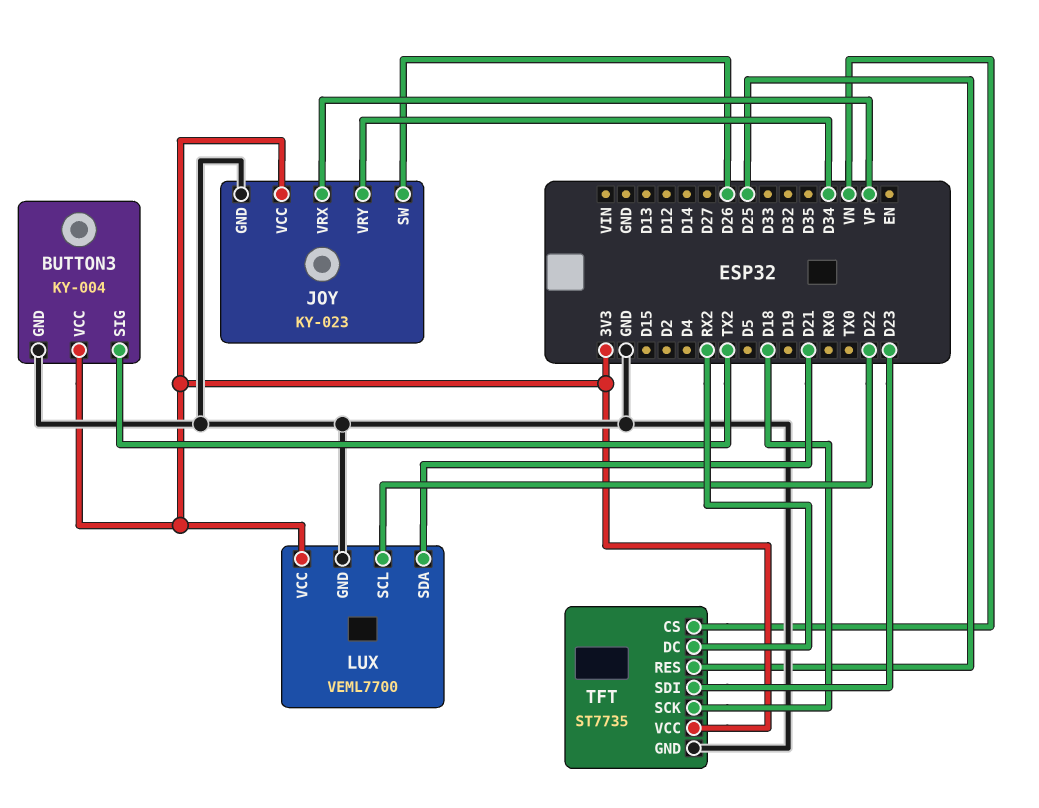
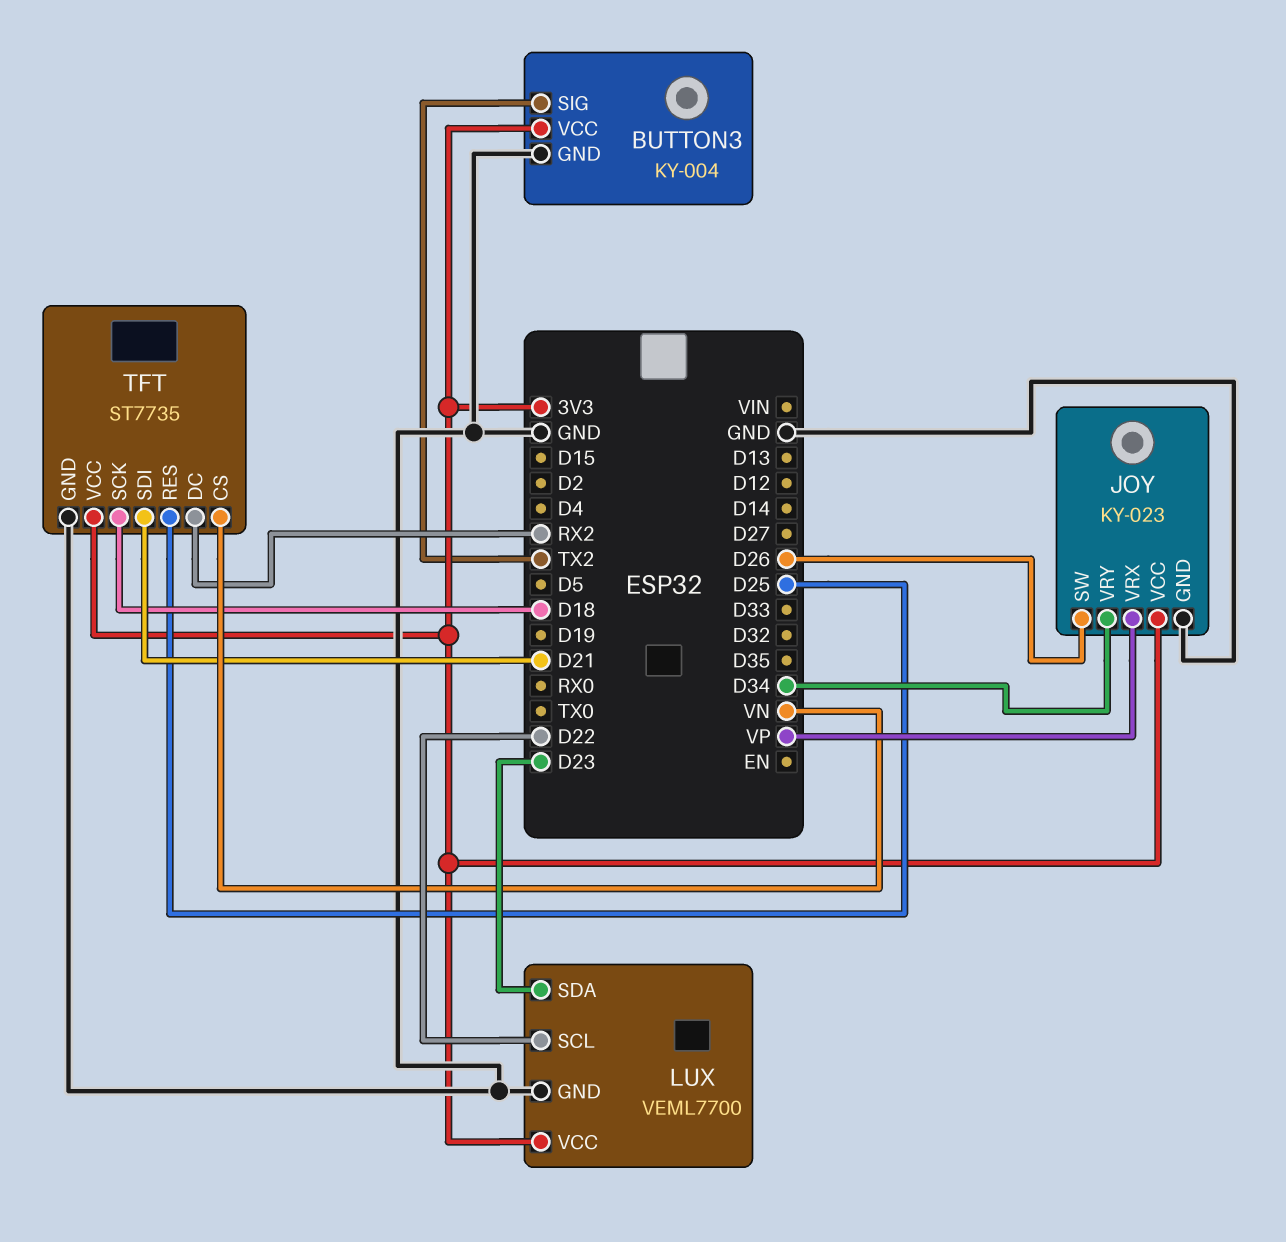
LUX pin SDA: D21 -> D23
TFT pin SDI: D23 -> D21

